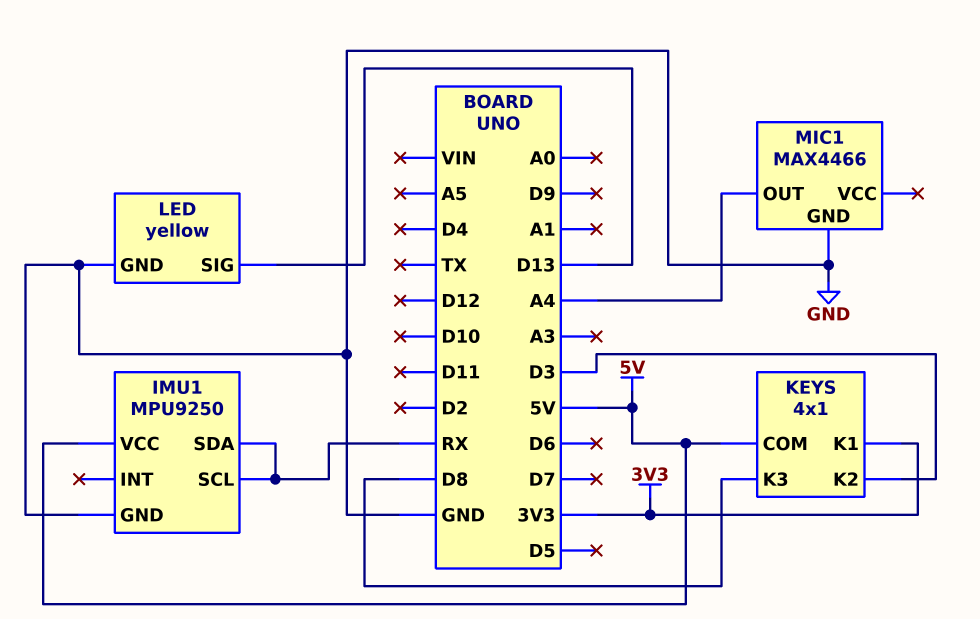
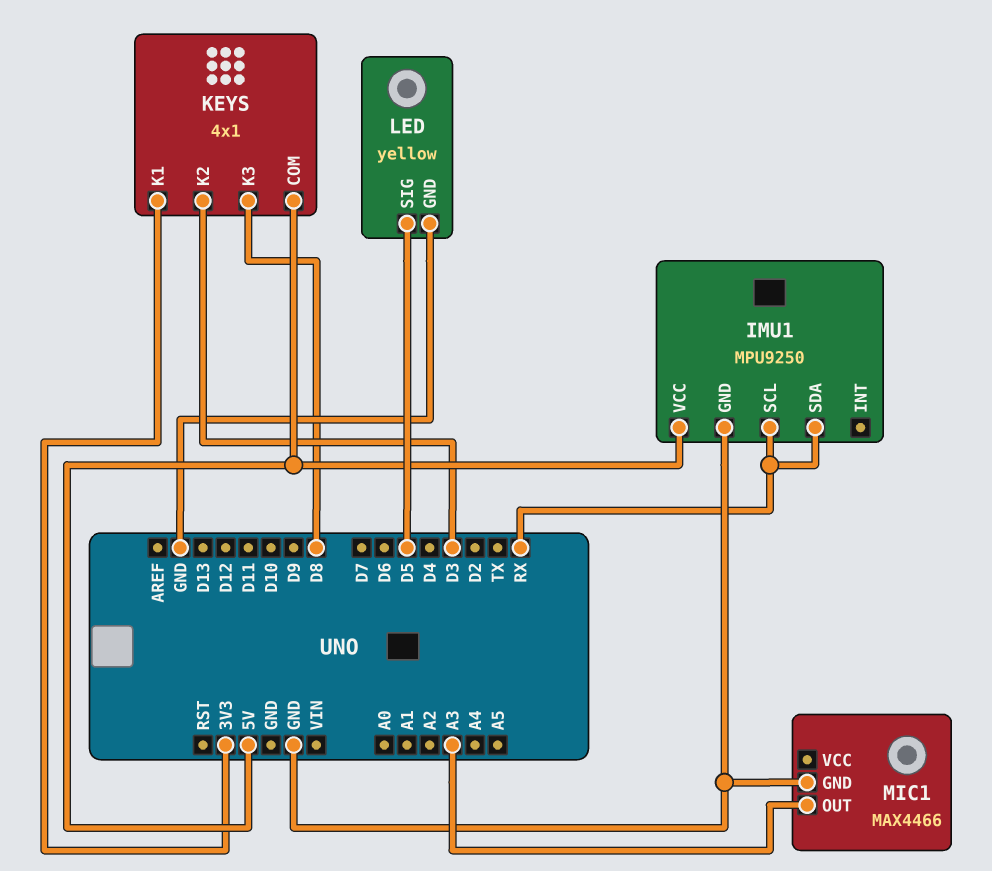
LED pin SIG: D13 -> D5
MIC1 pin OUT: A4 -> A3

